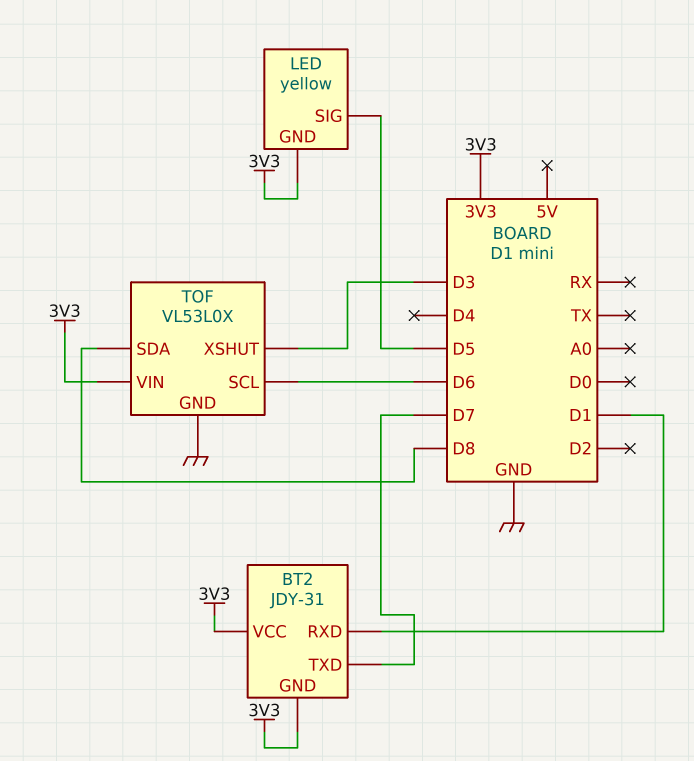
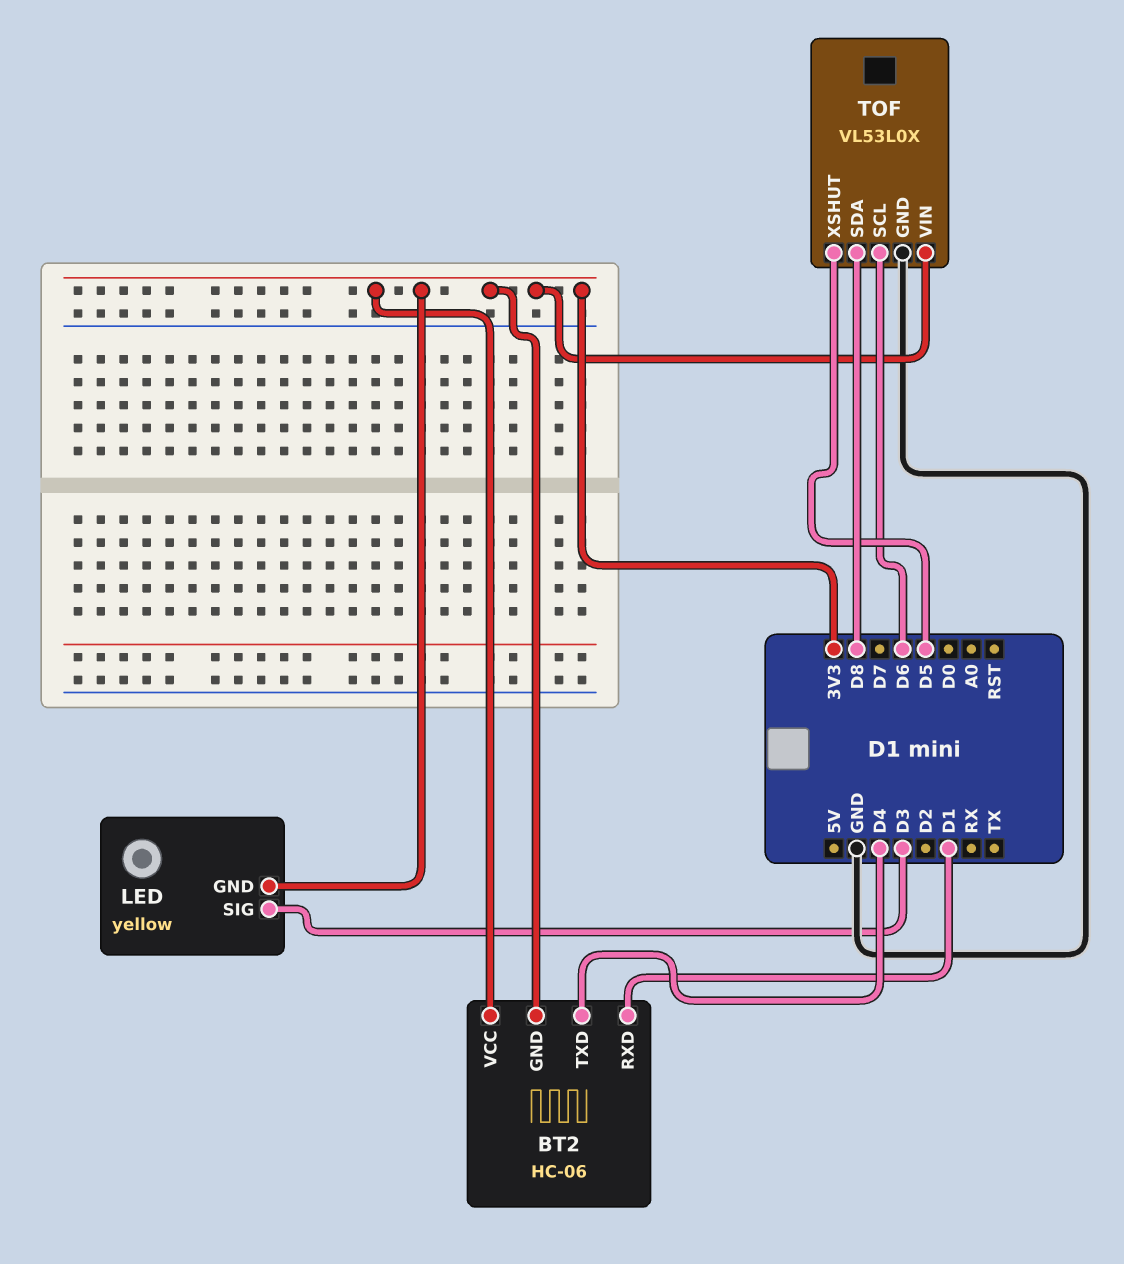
BT2: JDY-31 -> HC-06
BT2 pin TXD: D7 -> D4
LED pin SIG: D5 -> D3
TOF pin XSHUT: D3 -> D5

